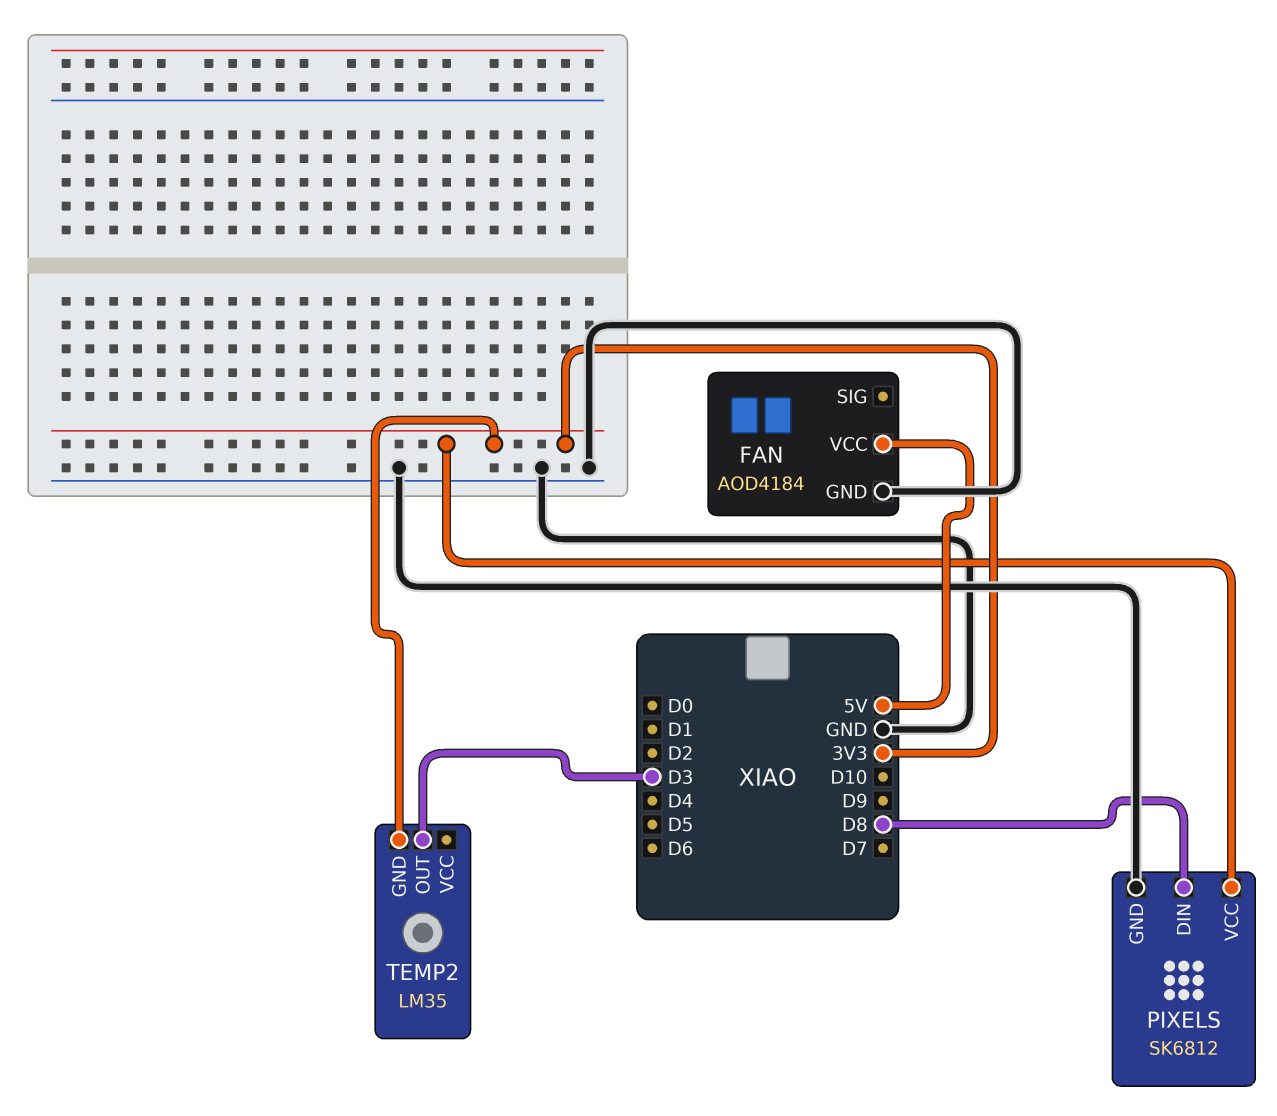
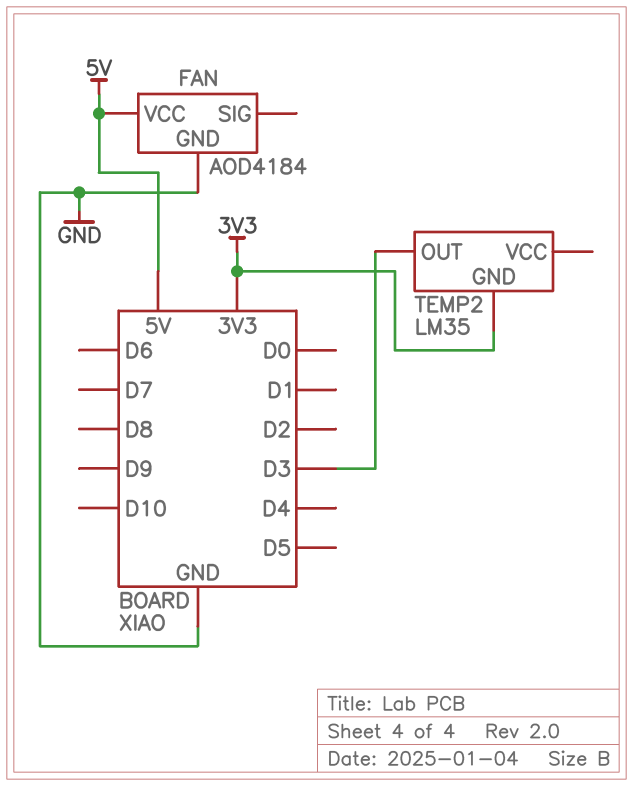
PIXELS: SK6812 -> none
PIXELS pin DIN: D8 -> none
PIXELS pin GND: GND -> none
PIXELS pin VCC: 3V3 -> none

